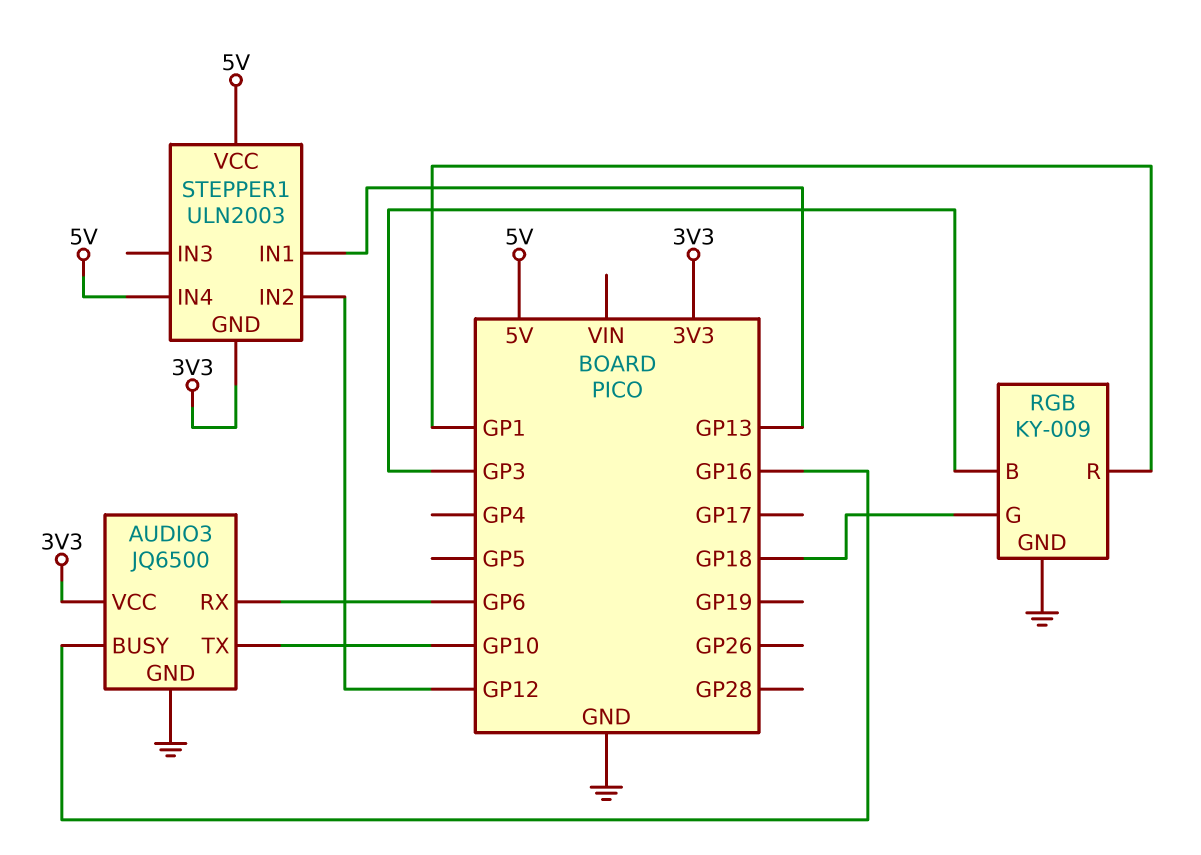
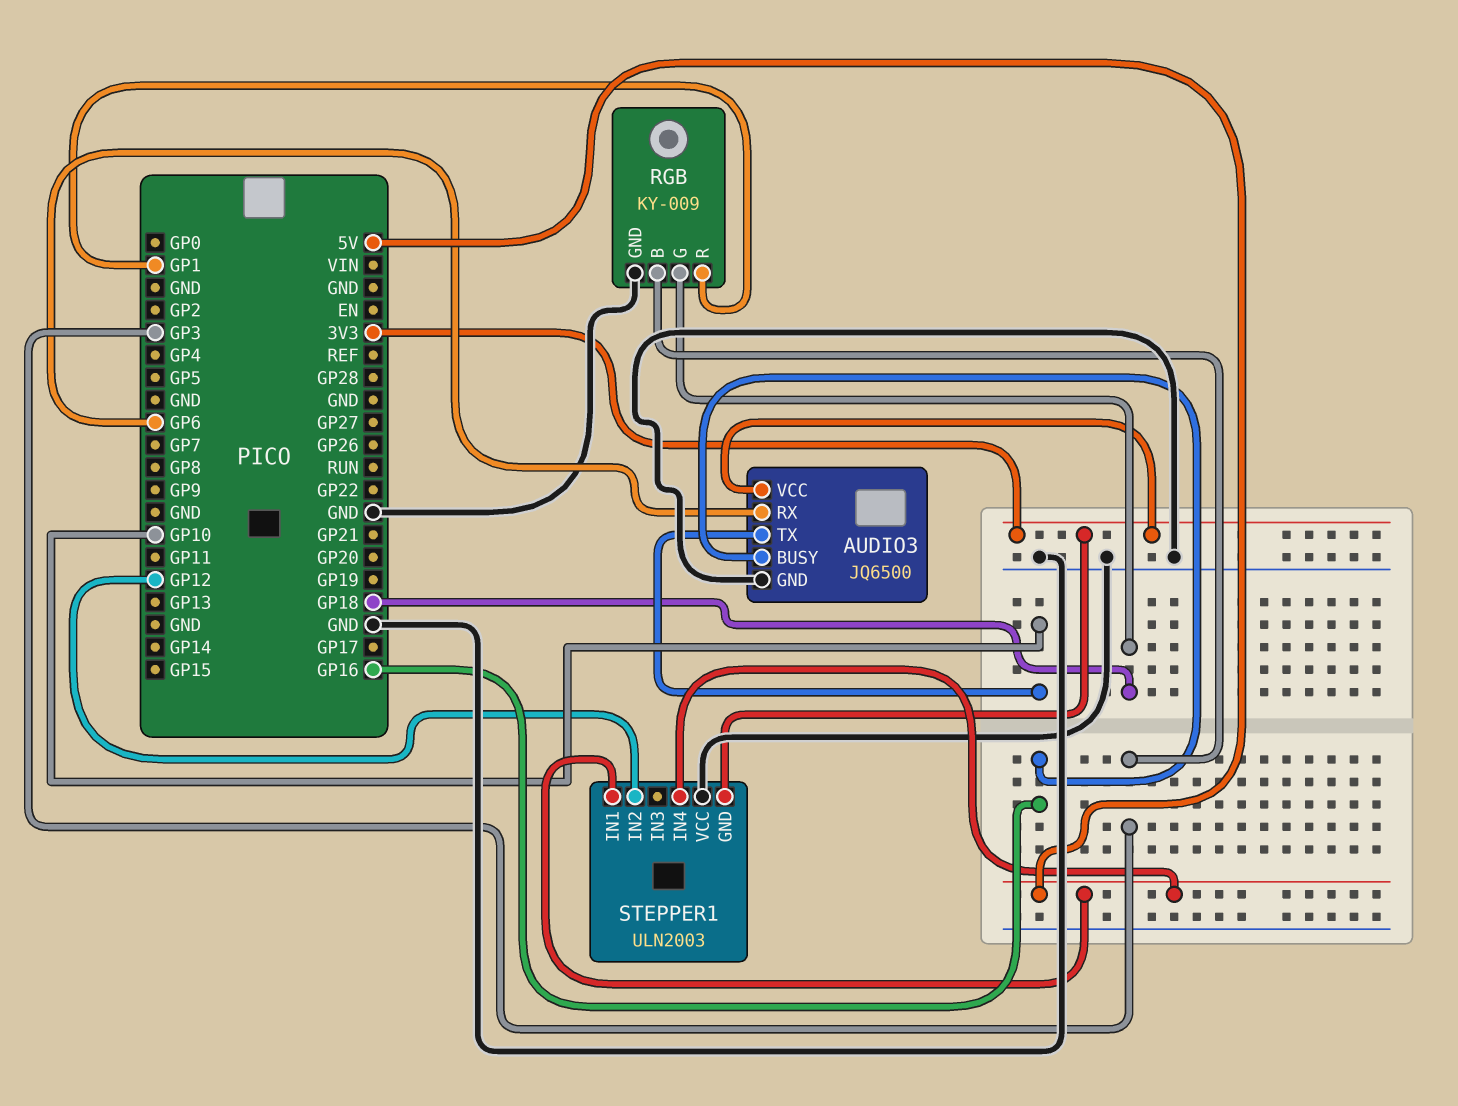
STEPPER1 pin IN1: GP13 -> 5V
STEPPER1 pin VCC: 5V -> GND

